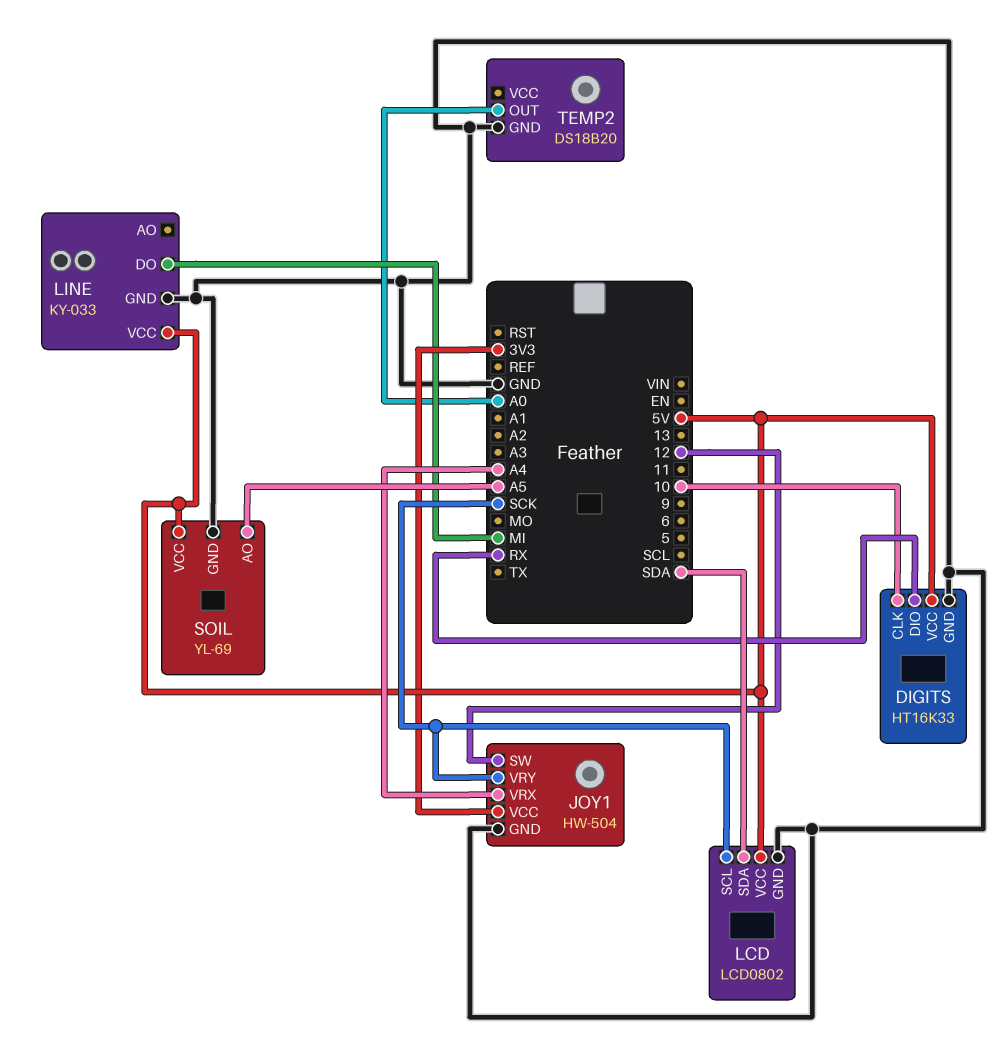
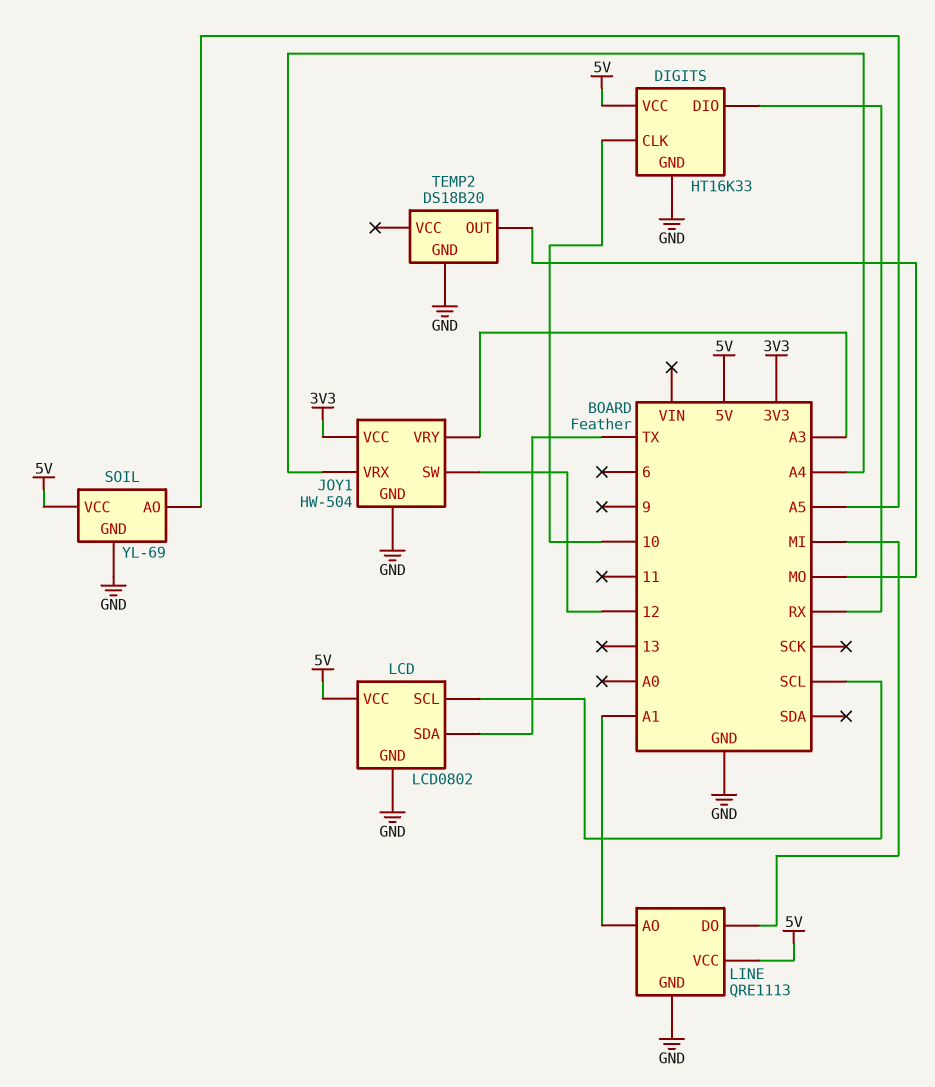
JOY1 pin VRY: SCK -> A3
LCD pin SCL: SCK -> SCL
LCD pin SDA: SDA -> TX
LINE: KY-033 -> QRE1113
LINE pin AO: none -> A1
TEMP2 pin OUT: A0 -> MO

